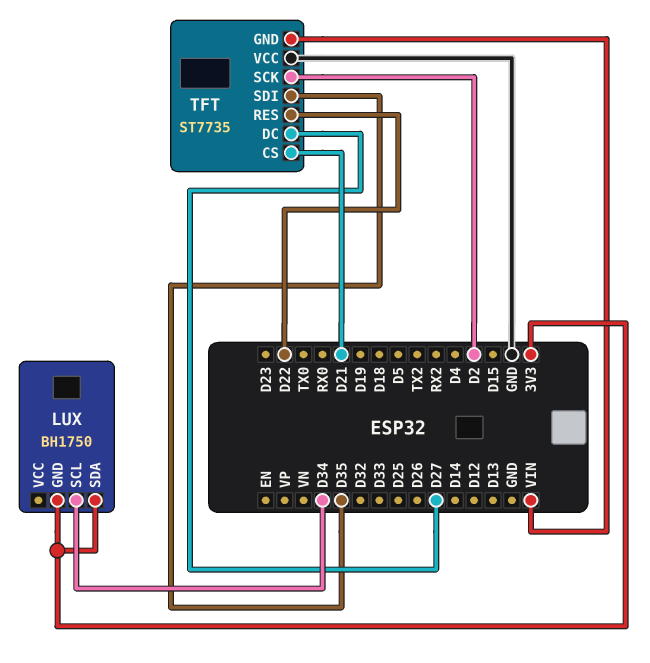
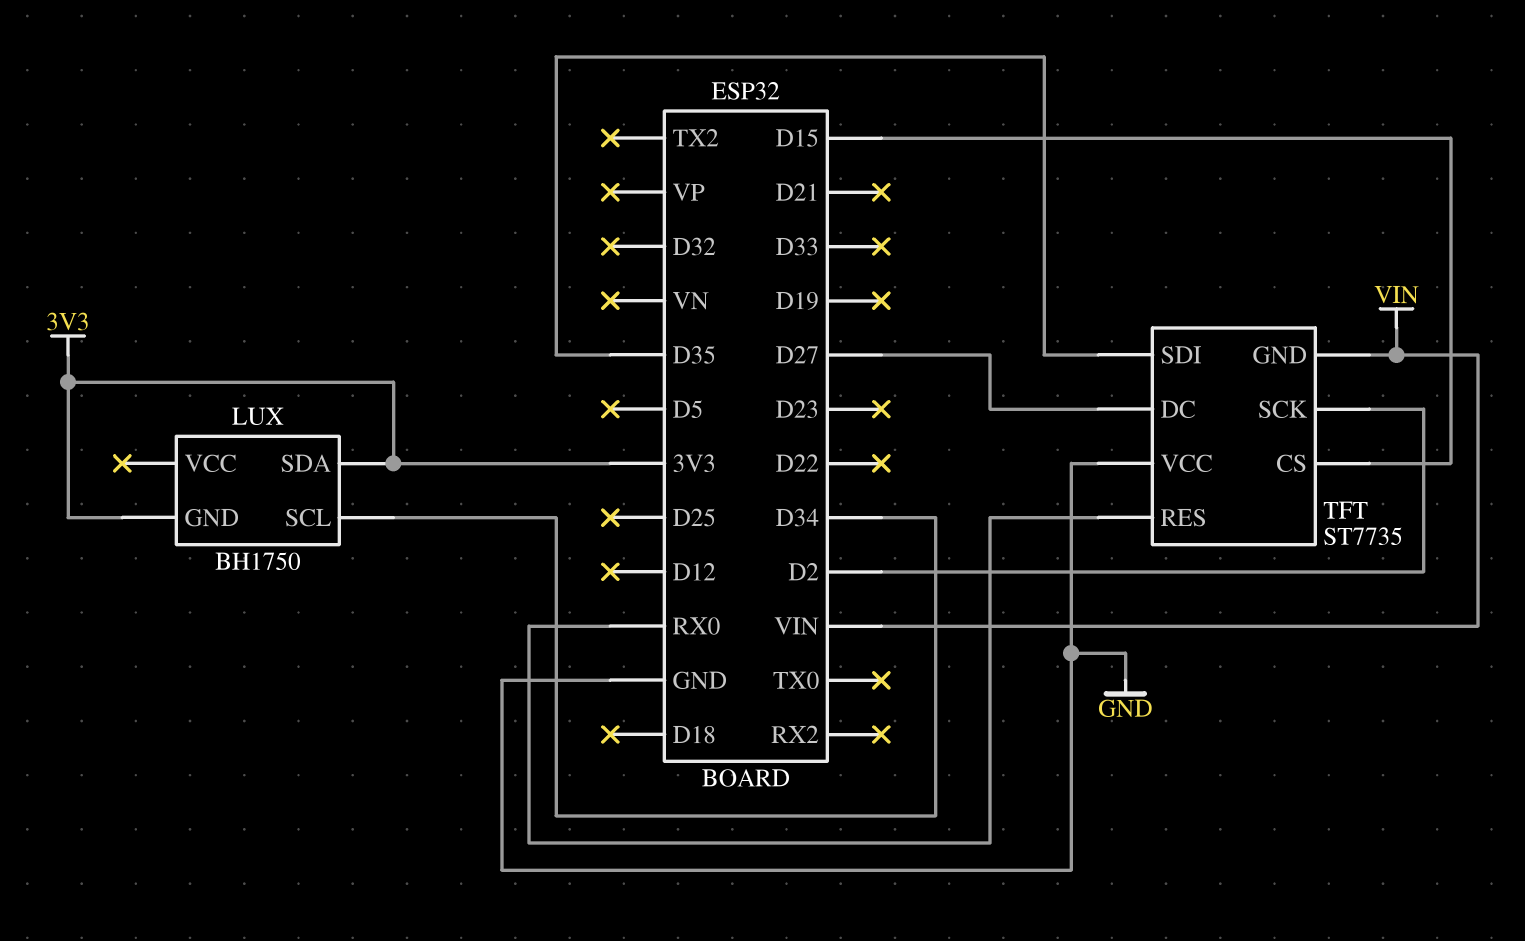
TFT pin CS: D21 -> D15
TFT pin RES: D22 -> RX0

